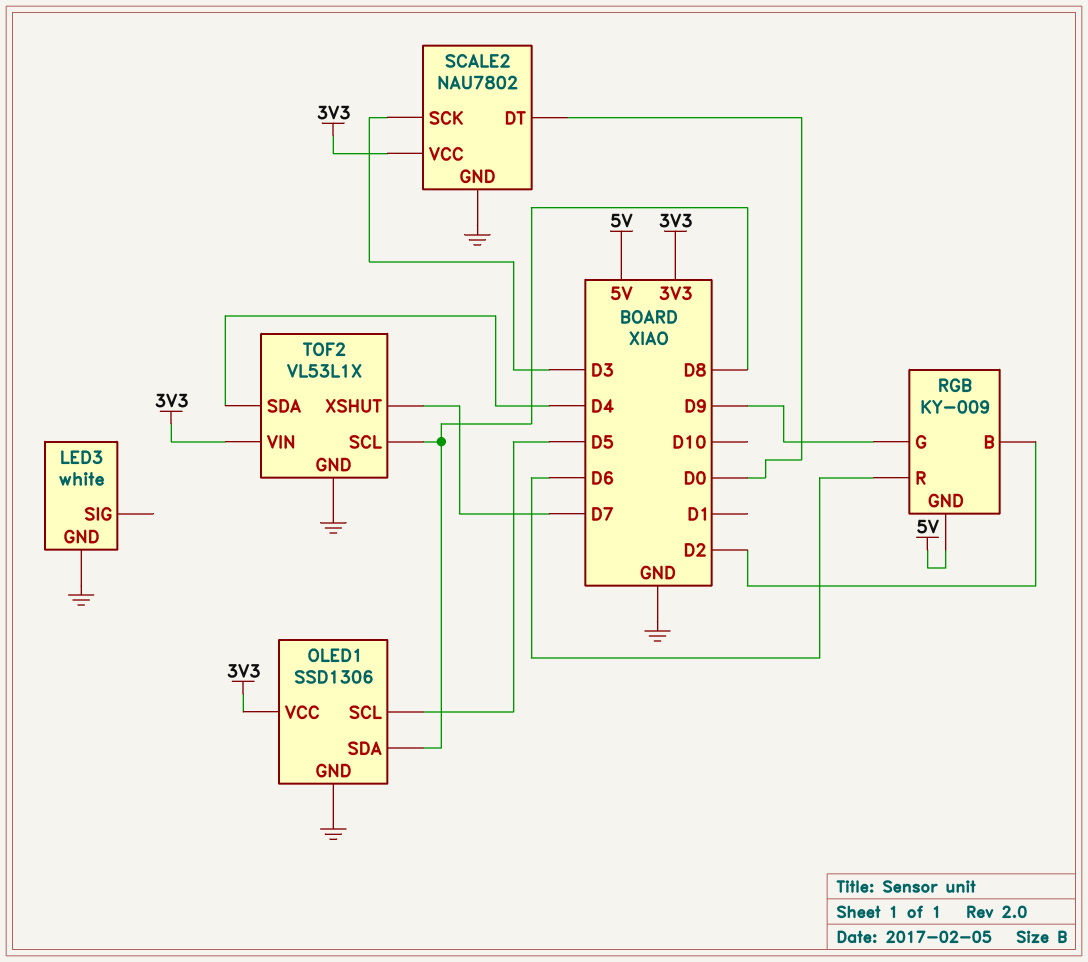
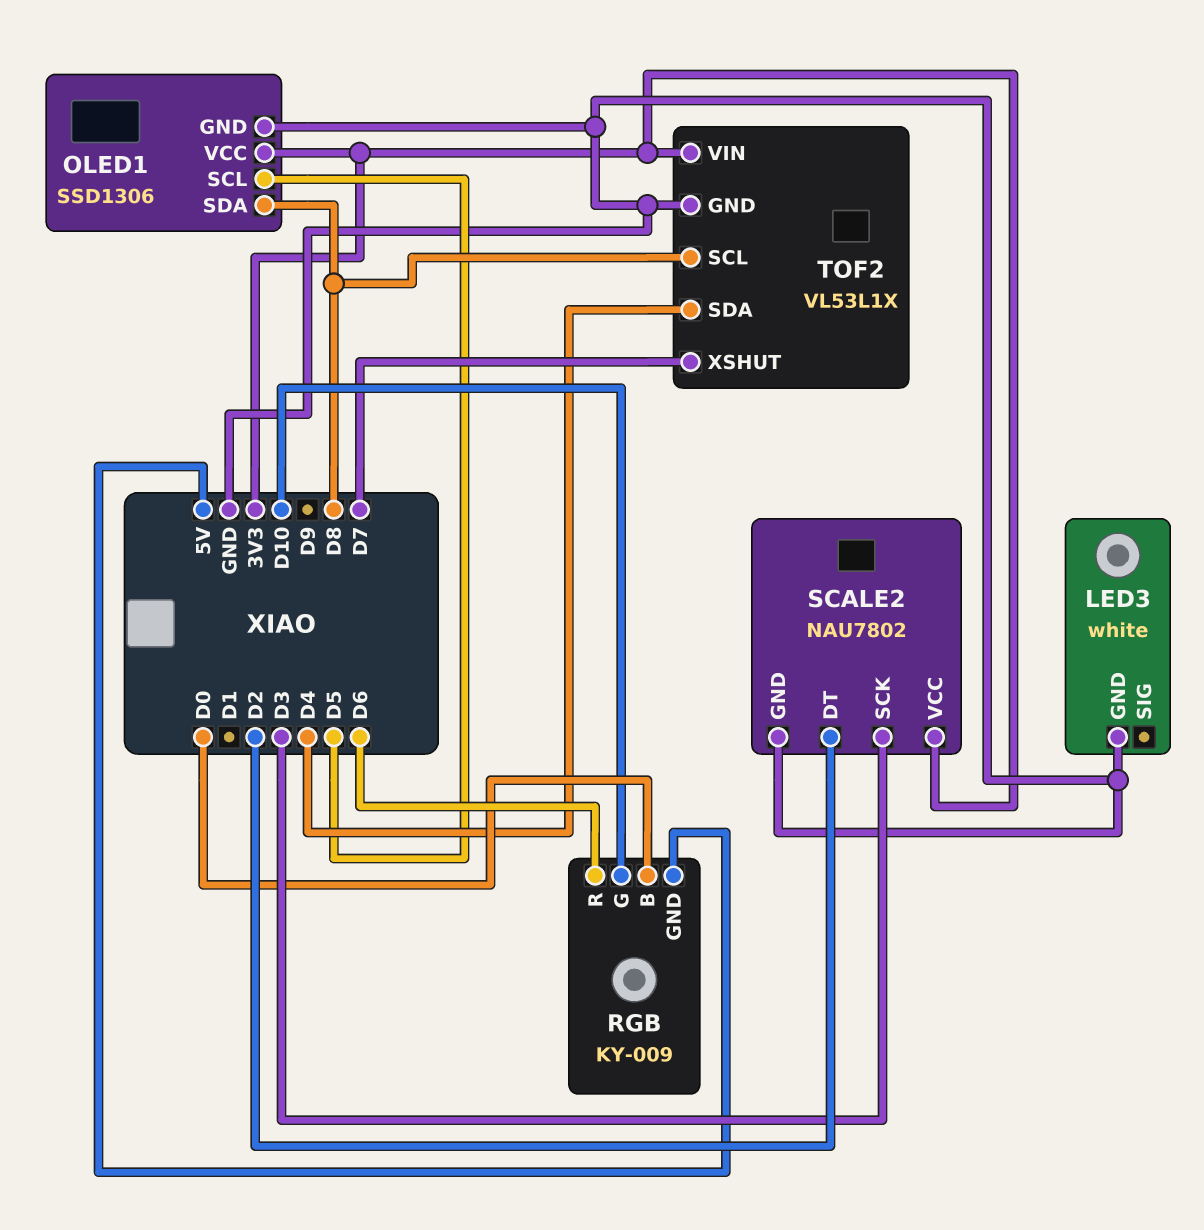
RGB pin B: D2 -> D0
RGB pin G: D9 -> D10
SCALE2 pin DT: D0 -> D2

